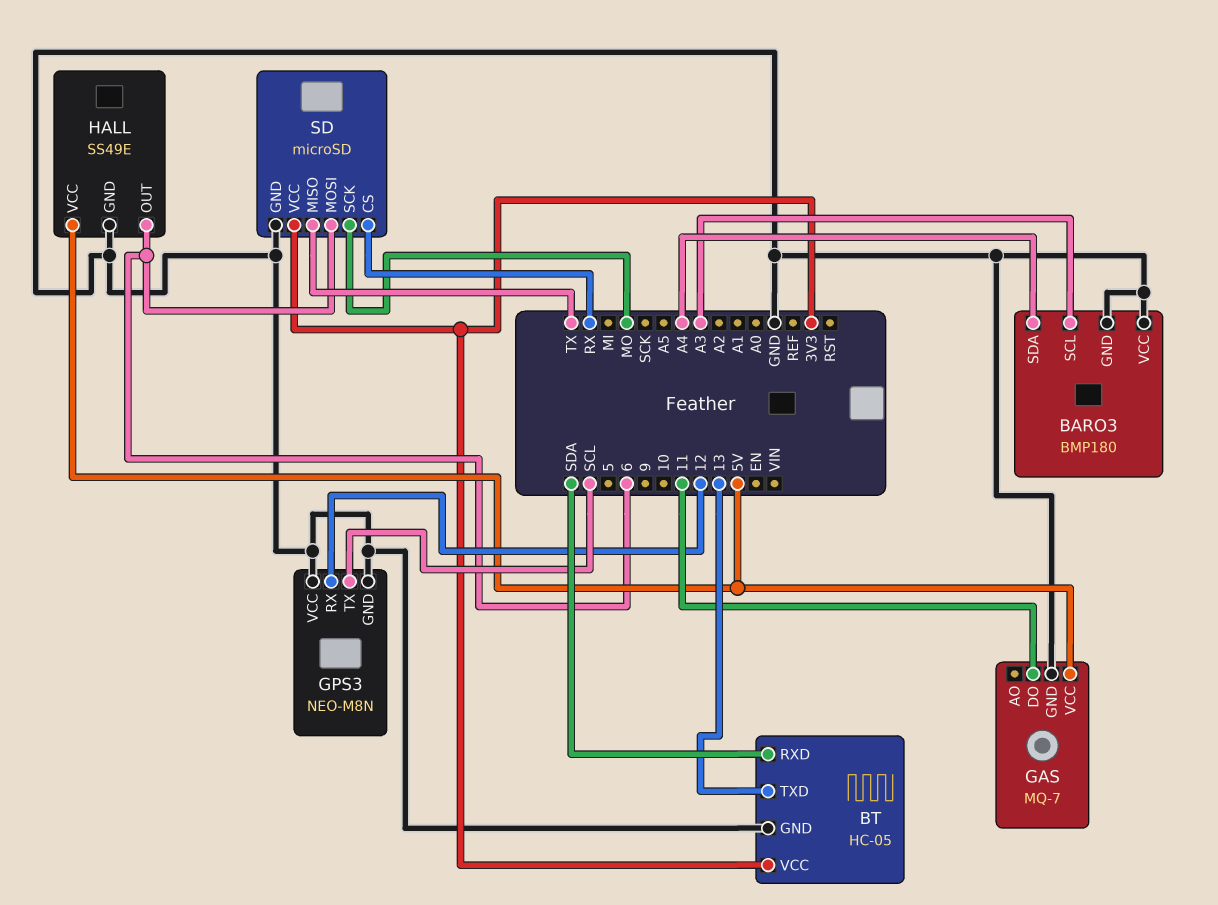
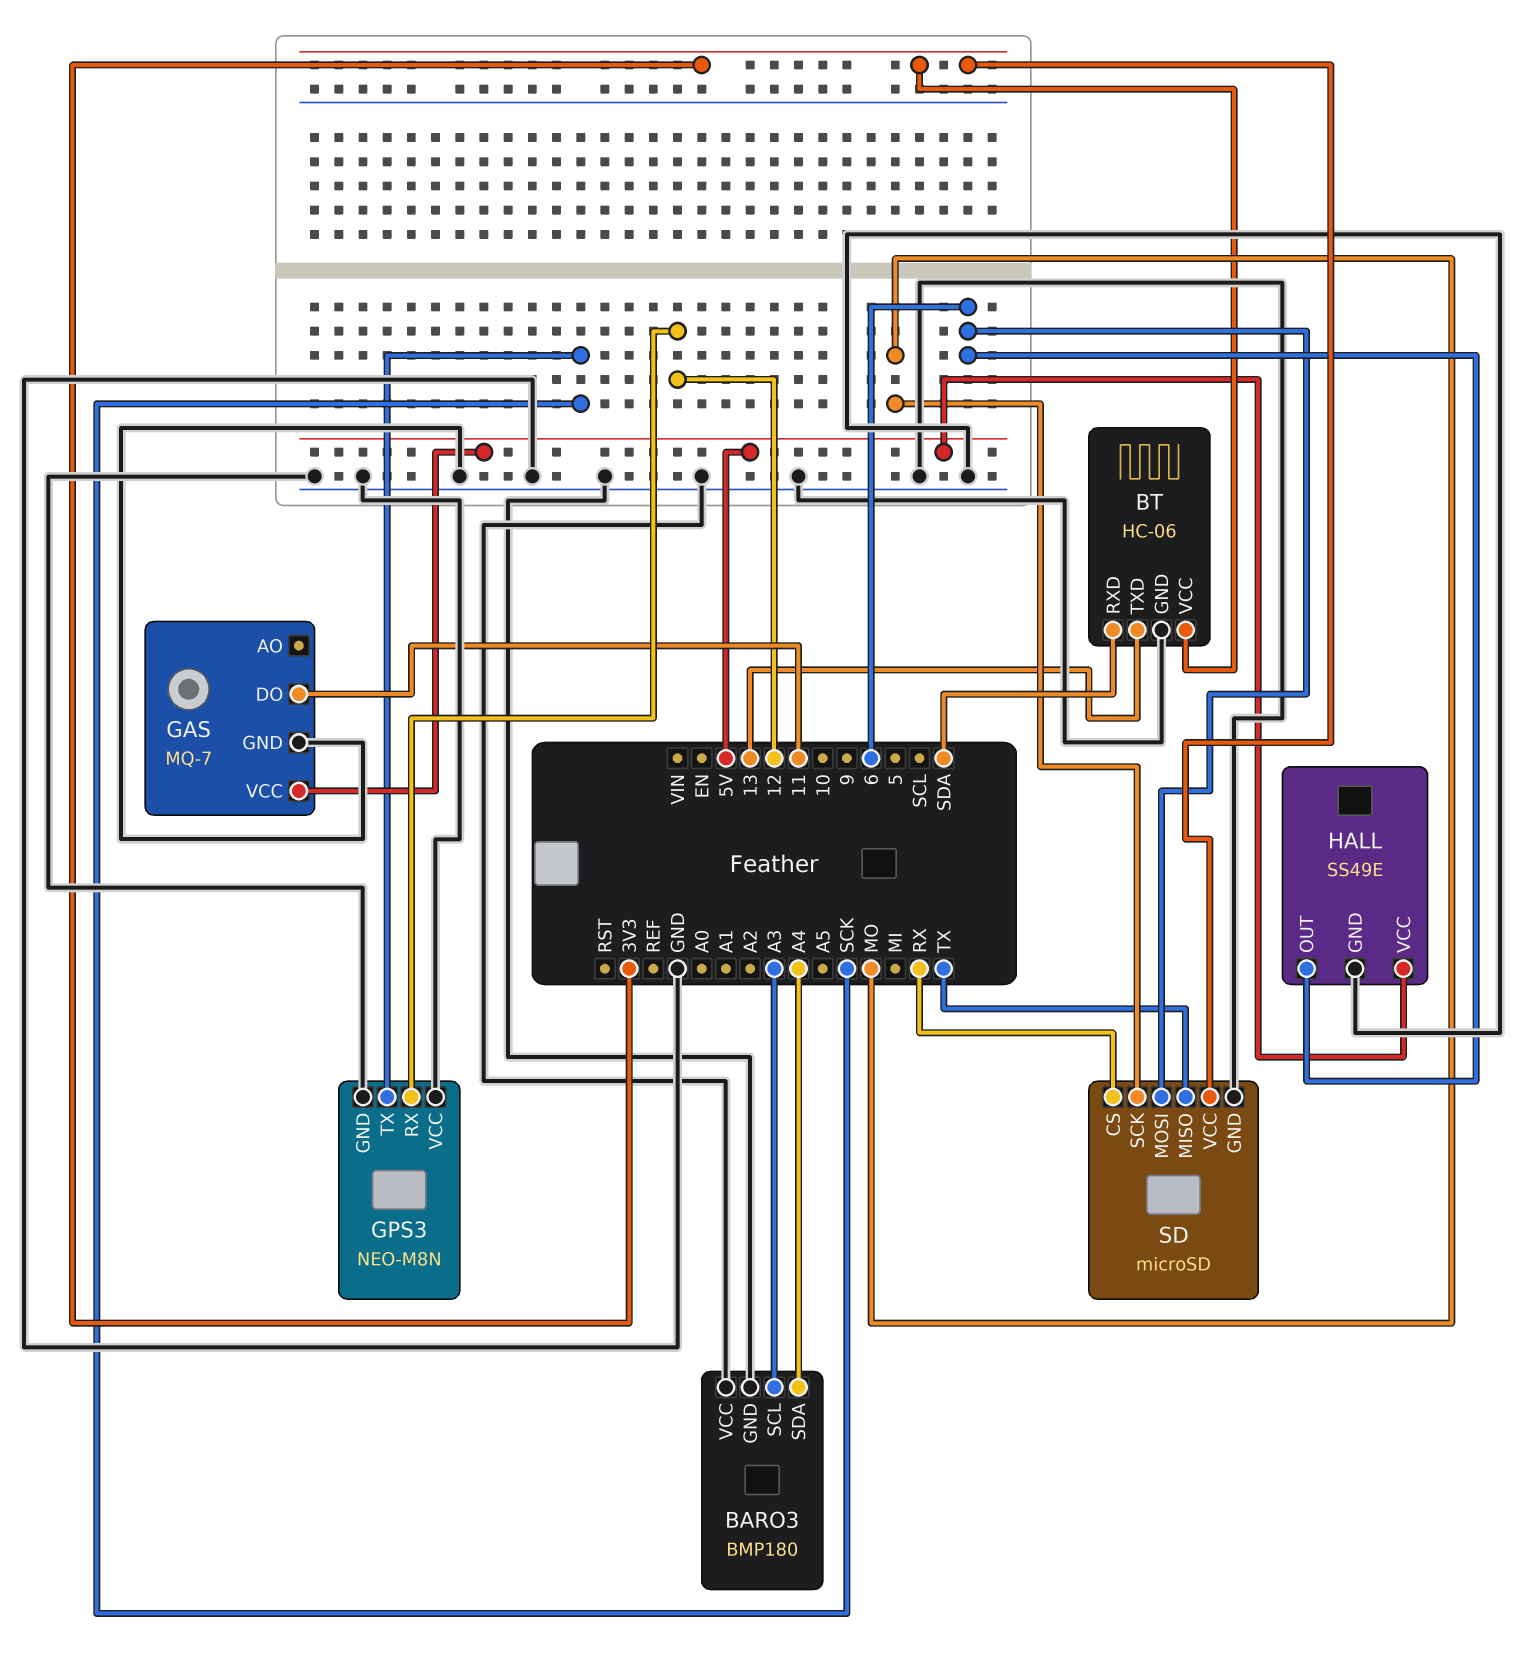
BT: HC-05 -> HC-06
GPS3 pin TX: SCL -> SCK

